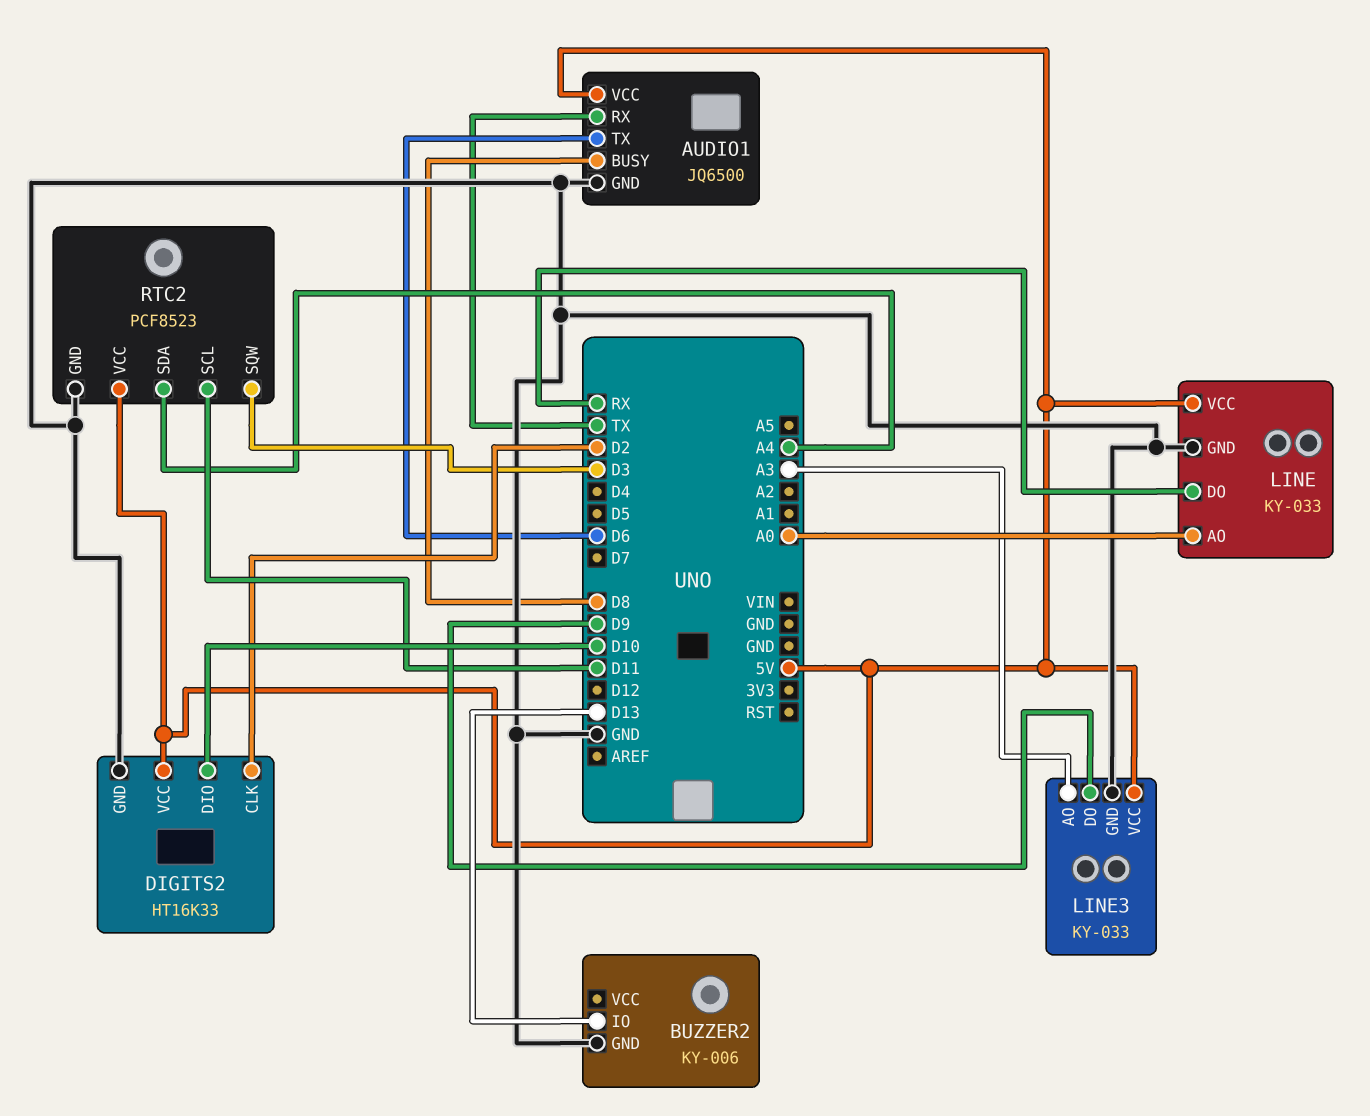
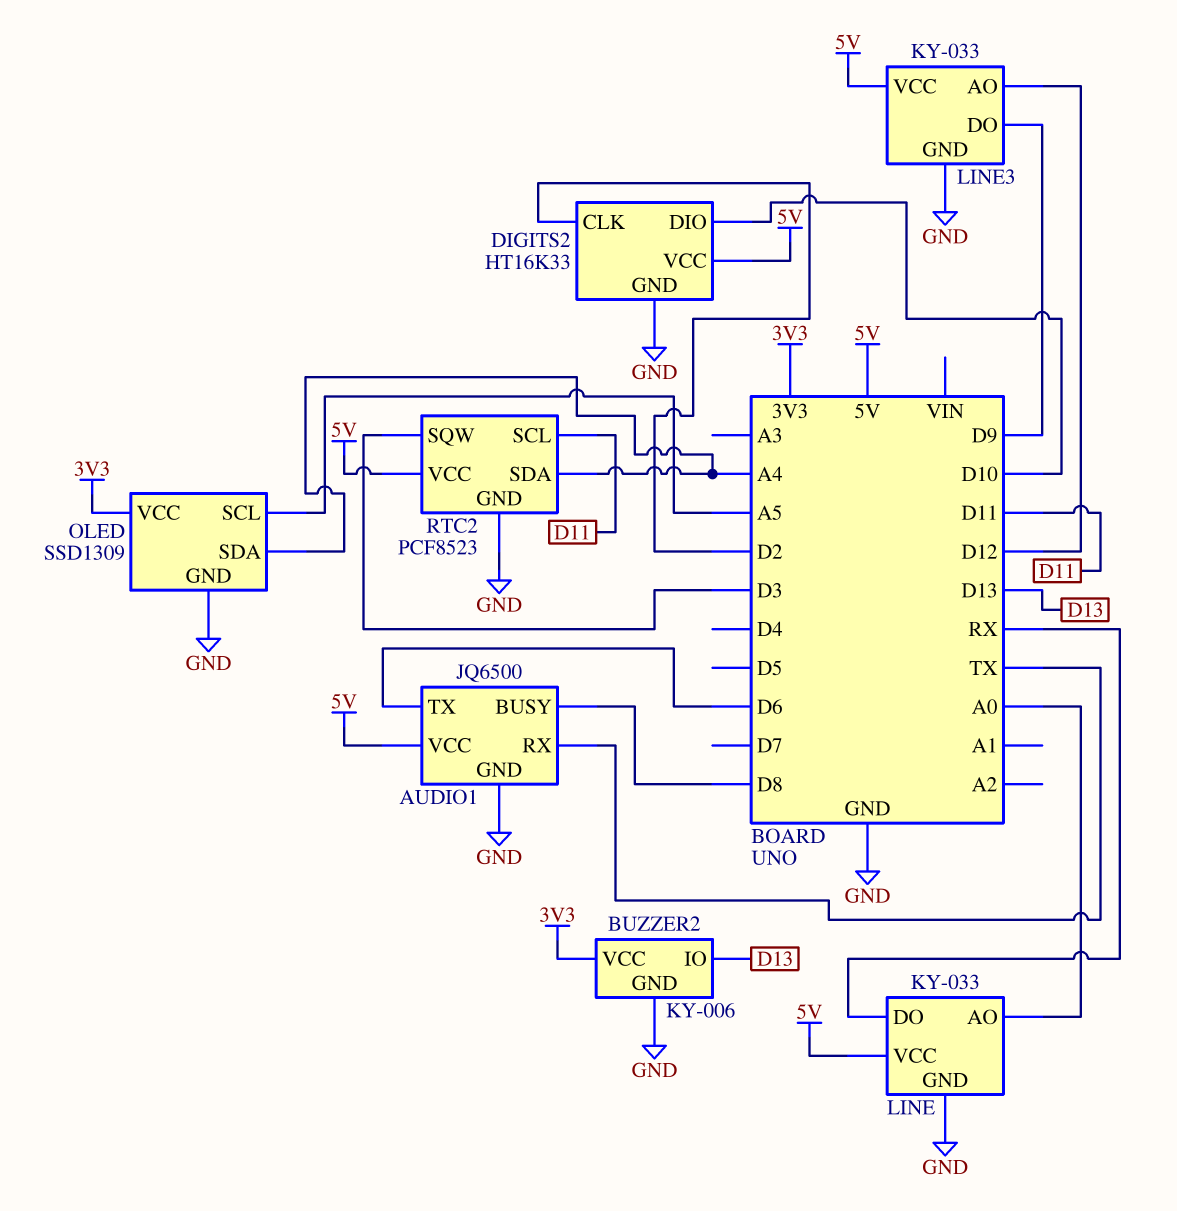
BUZZER2 pin VCC: none -> 3V3
LINE3 pin AO: A3 -> D12
OLED: none -> SSD1309
OLED pin GND: none -> GND
OLED pin SCL: none -> A5
OLED pin SDA: none -> A4
OLED pin VCC: none -> 3V3

